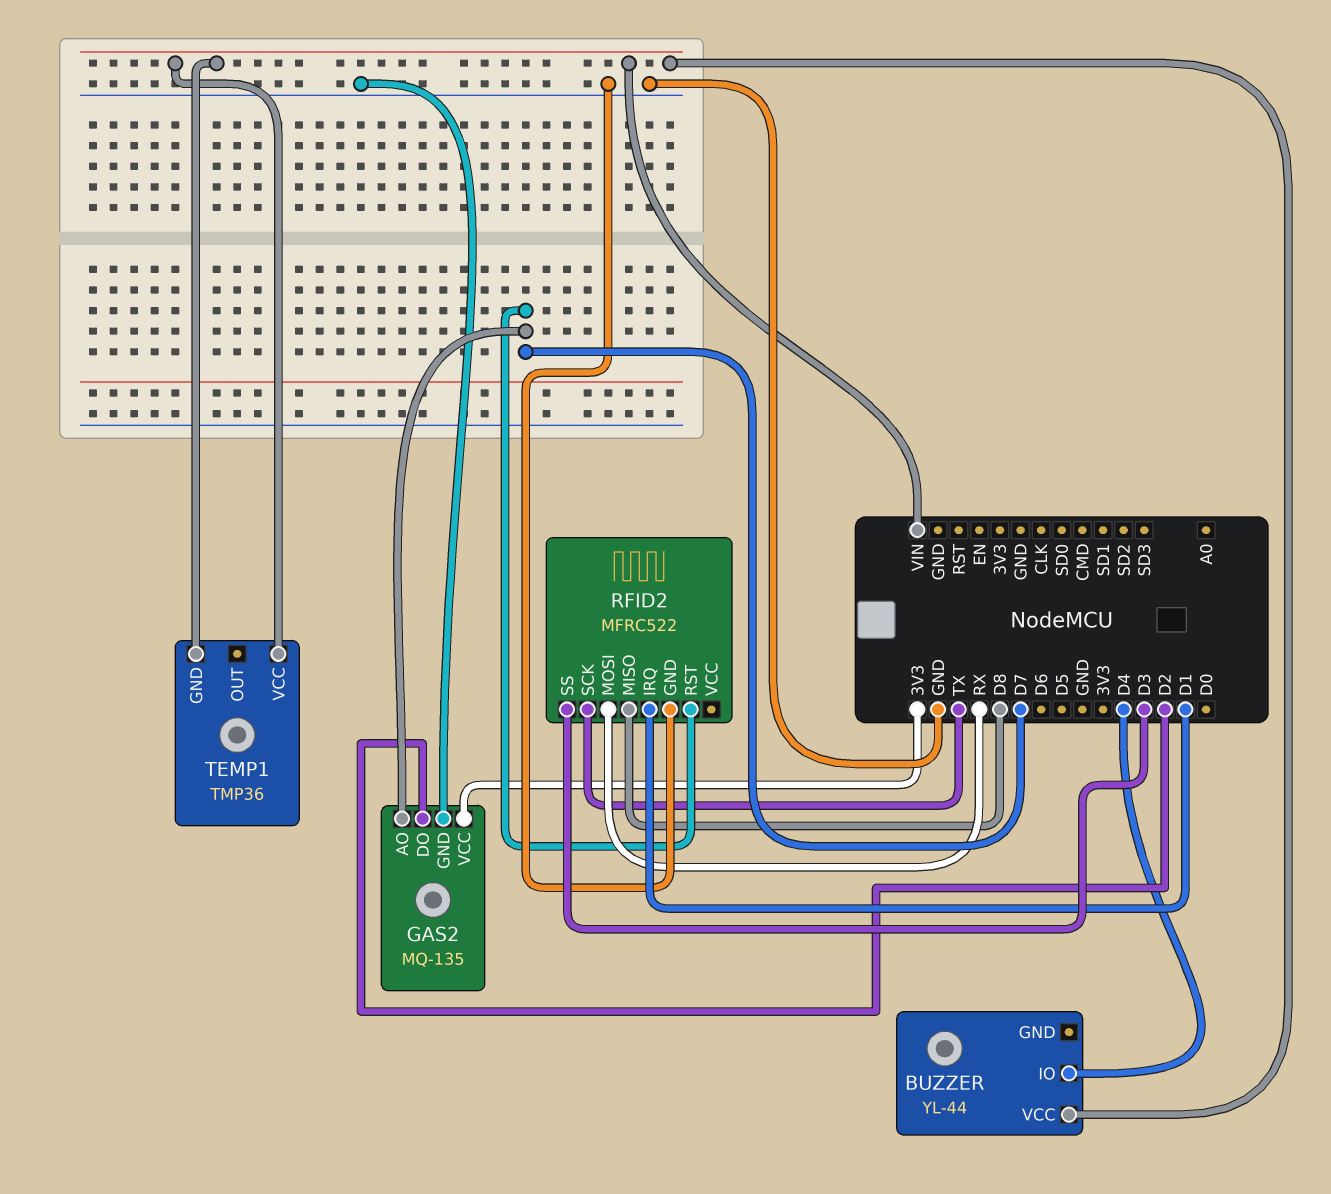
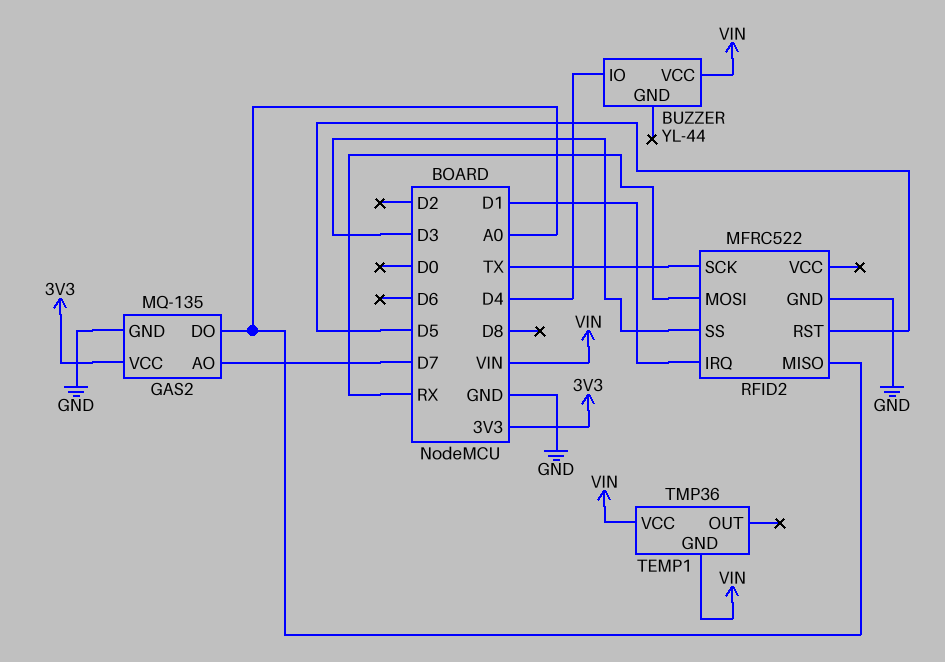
GAS2 pin DO: D2 -> A0
RFID2 pin MISO: D8 -> A0
RFID2 pin RST: D7 -> D5

